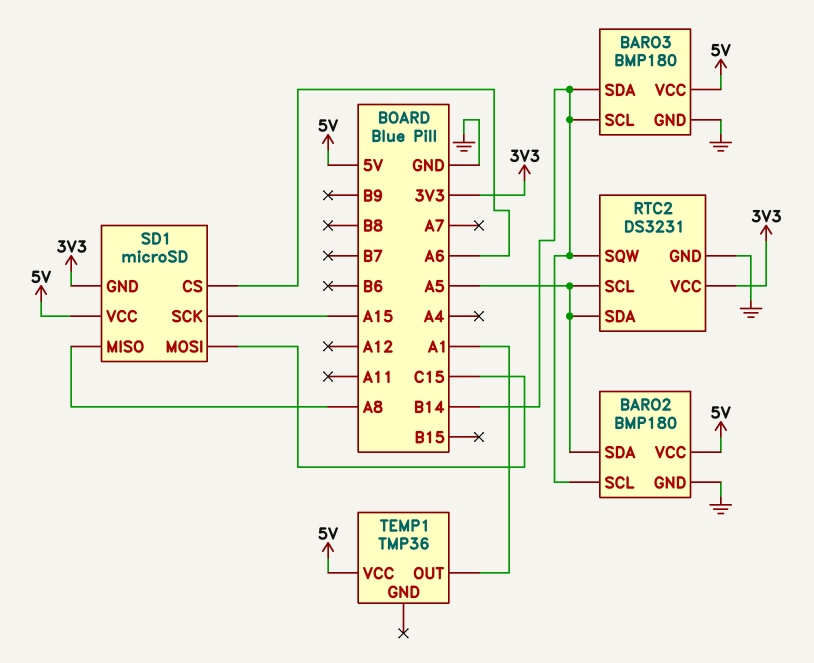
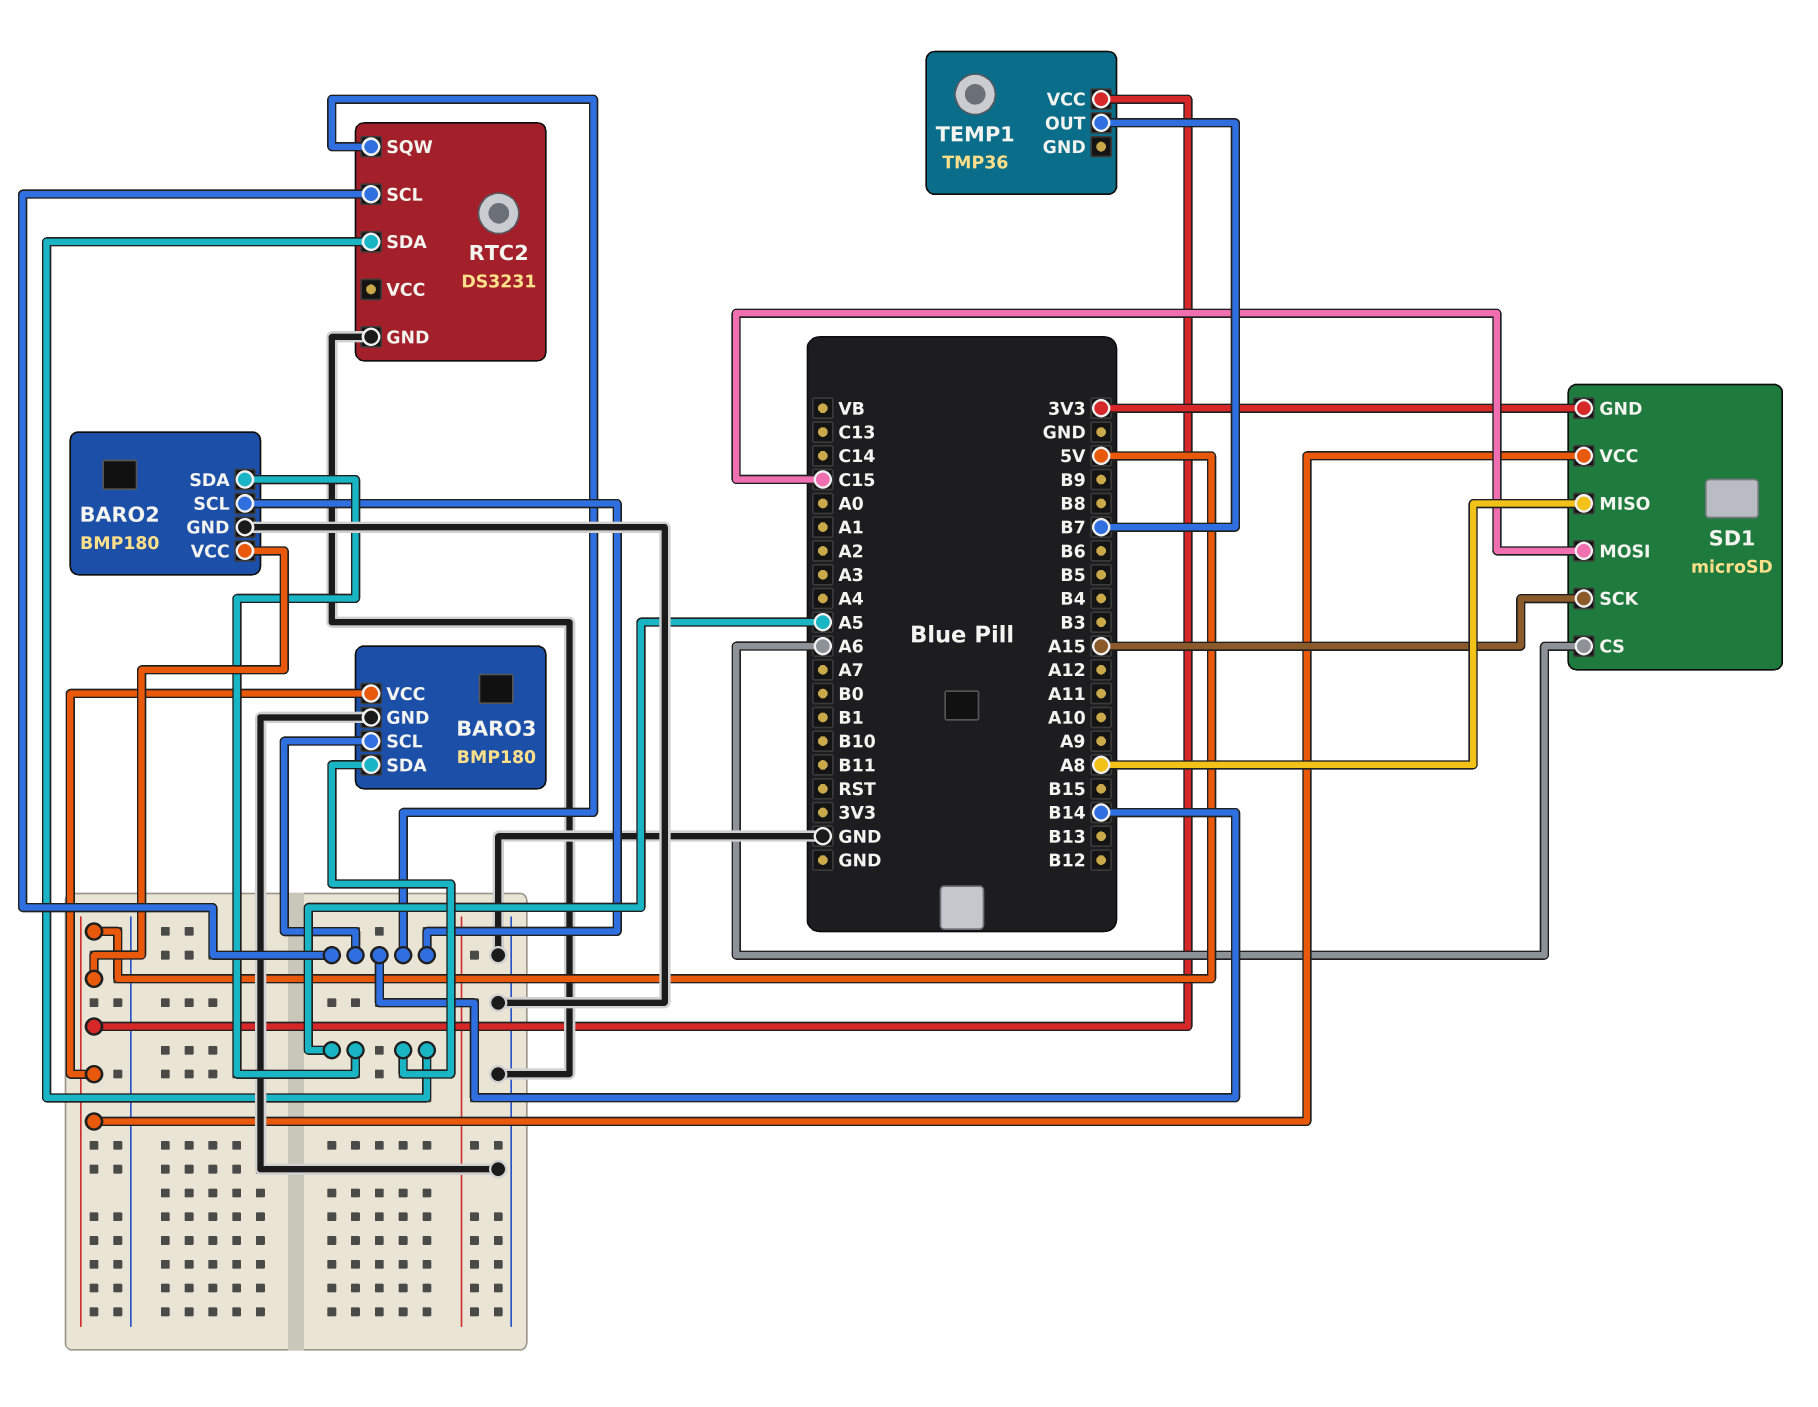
BARO3 pin SDA: B14 -> A5
RTC2 pin SCL: A5 -> B14
RTC2 pin VCC: 3V3 -> none
TEMP1 pin OUT: A1 -> B7

